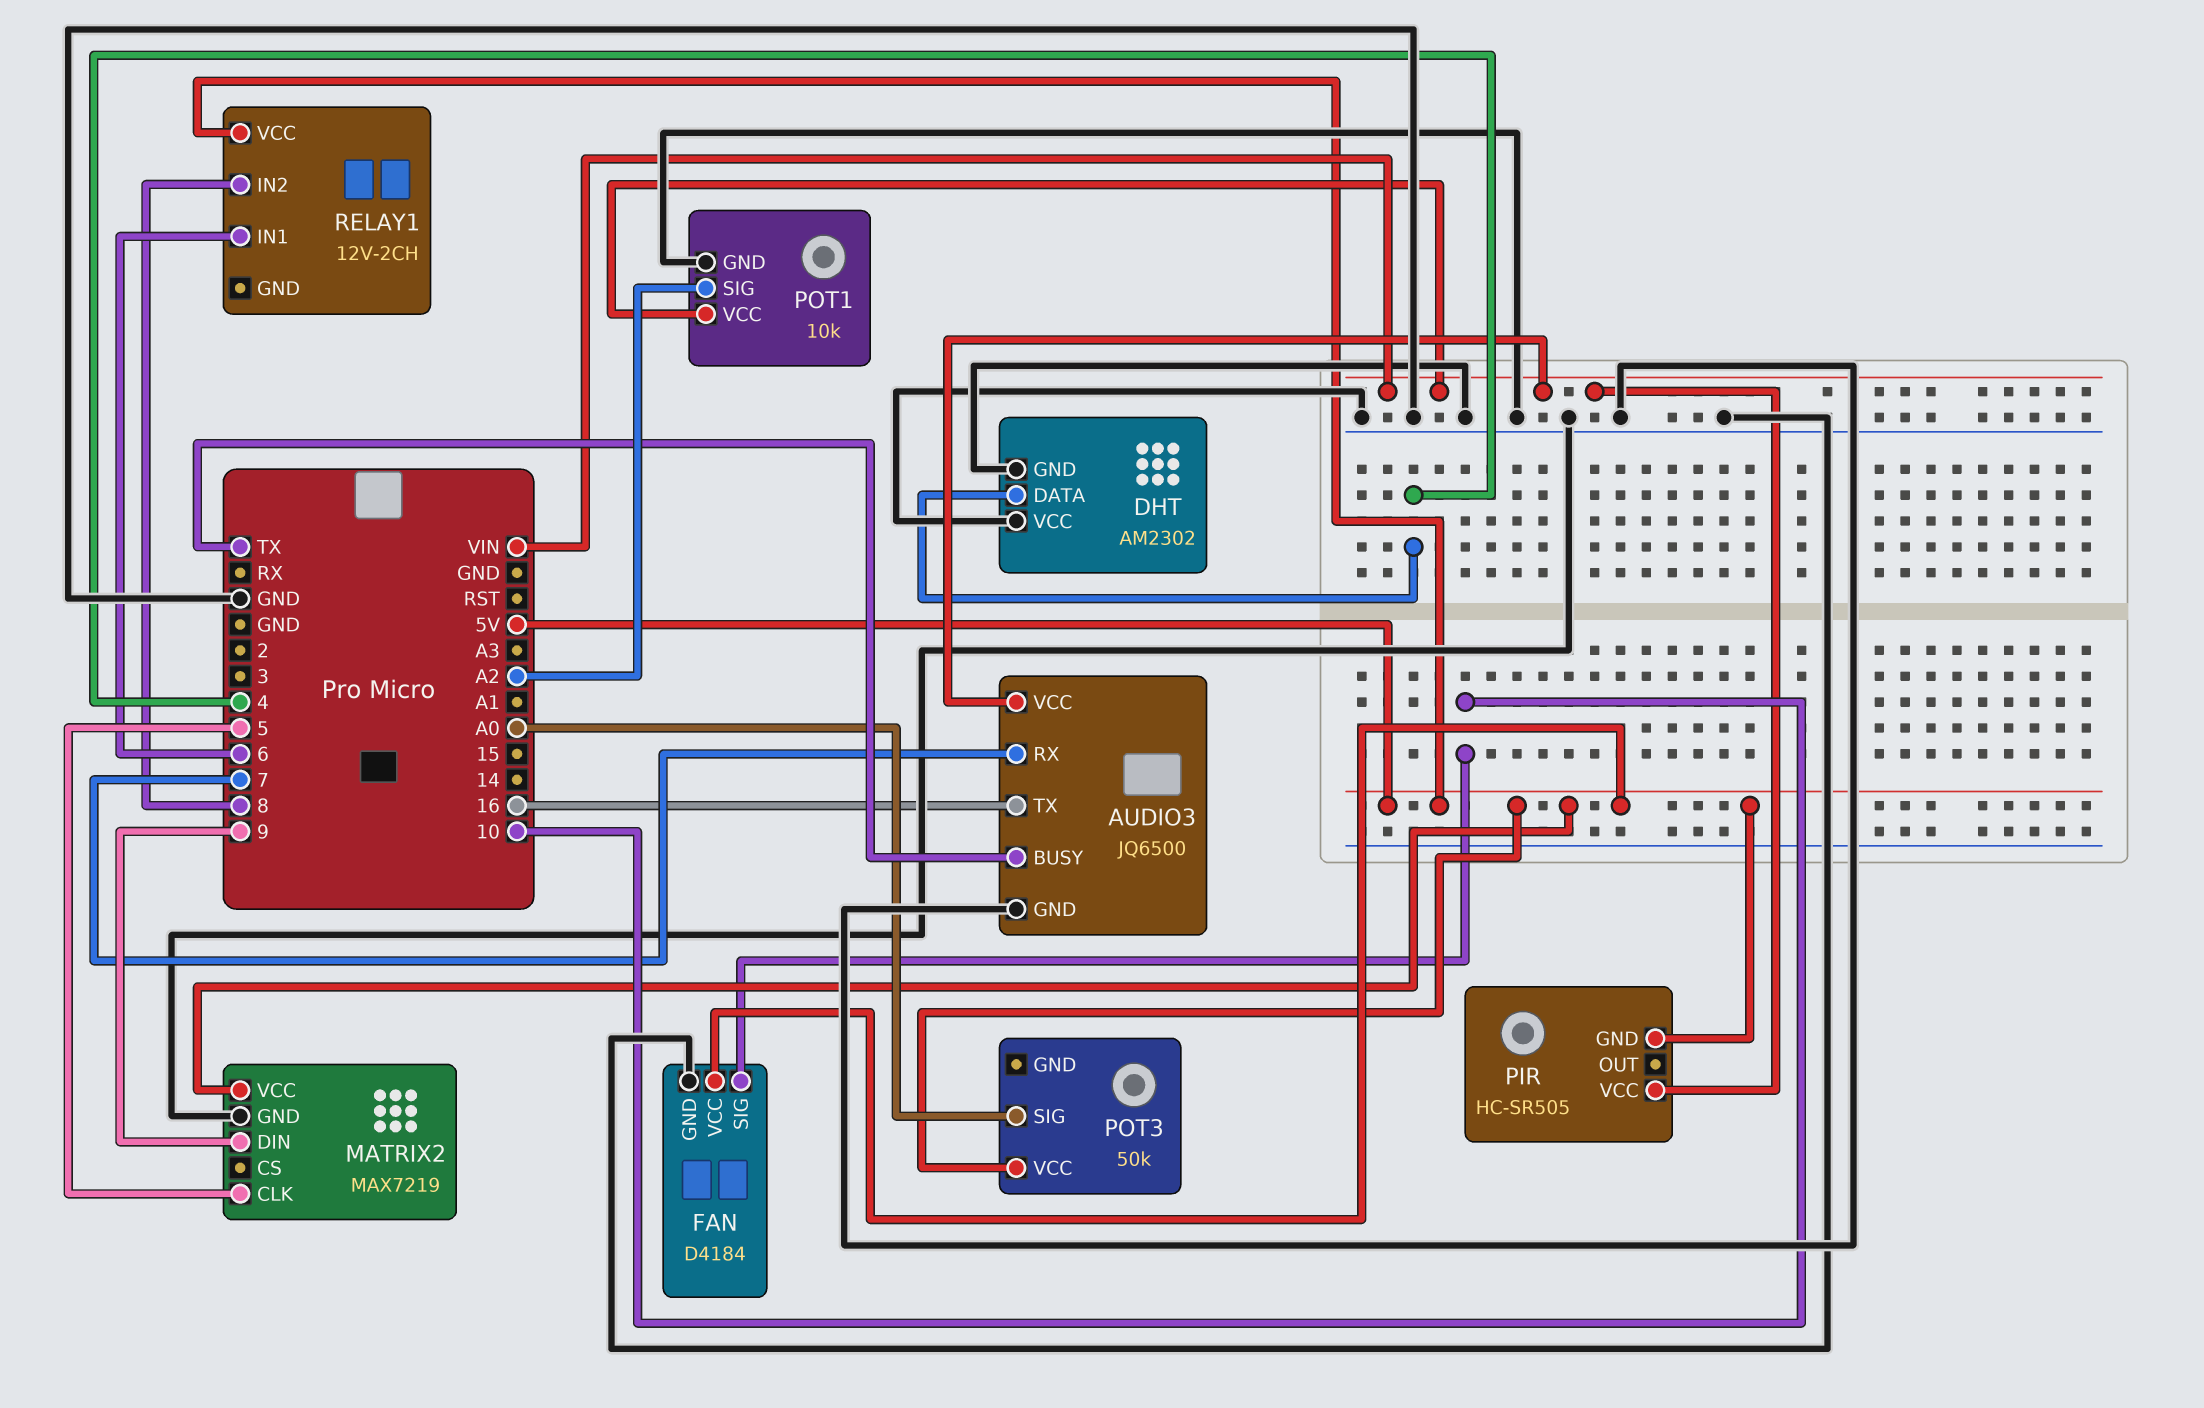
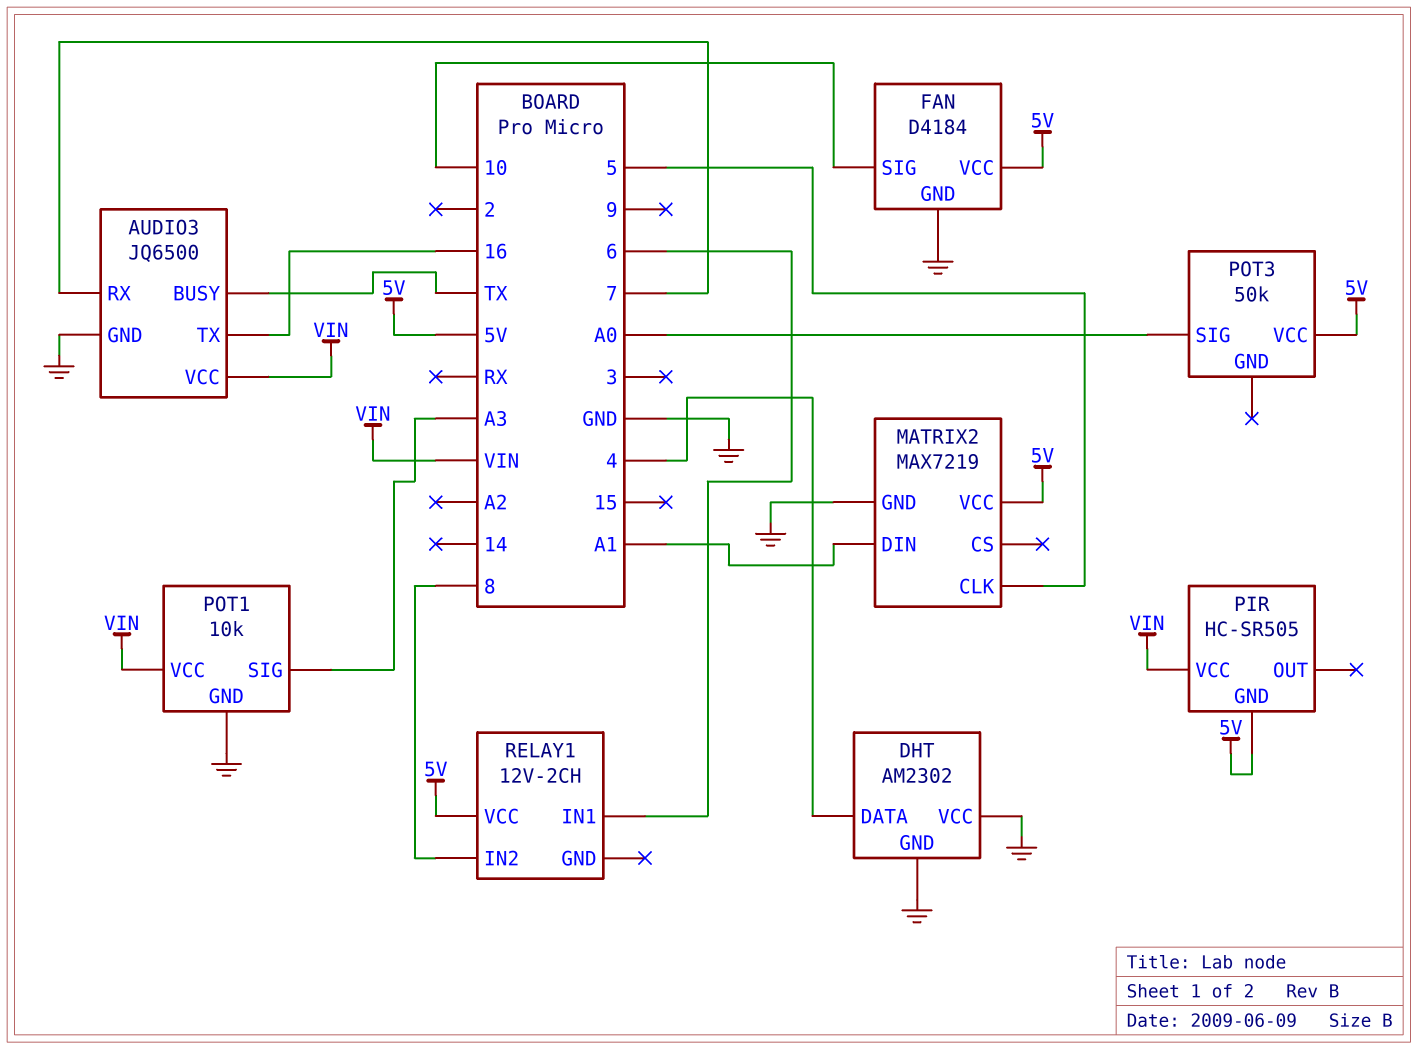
MATRIX2 pin DIN: 9 -> A1
POT1 pin SIG: A2 -> A3

